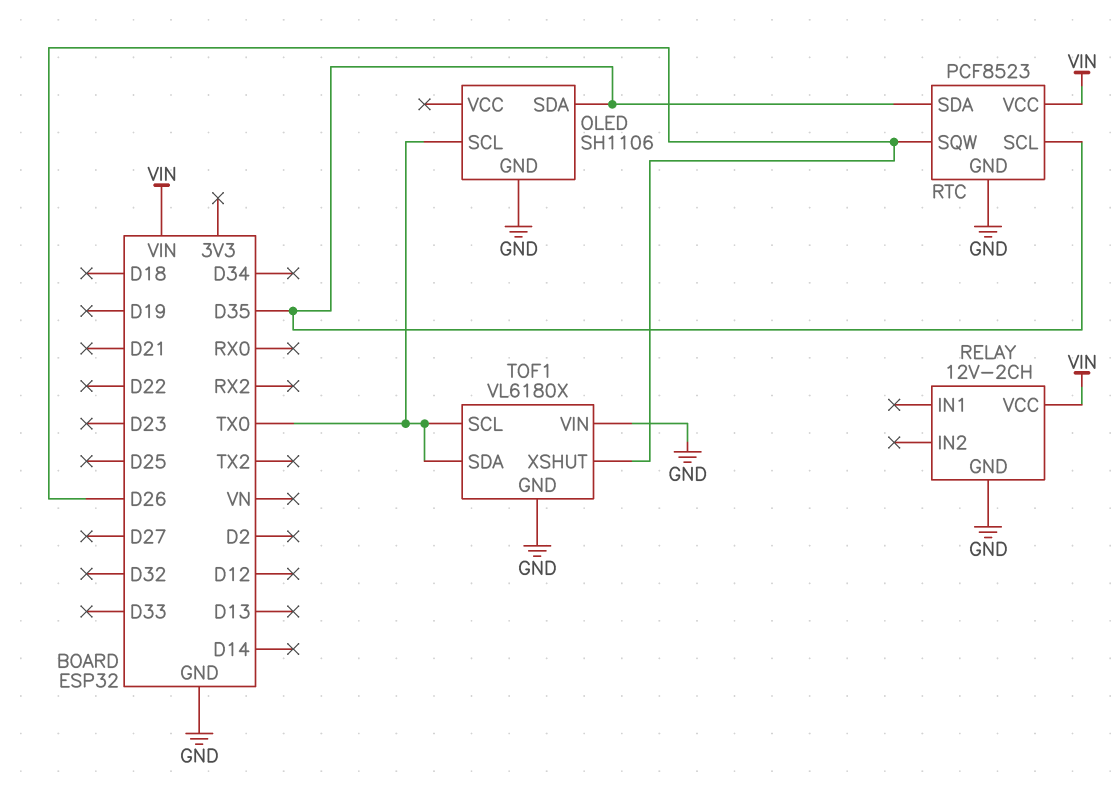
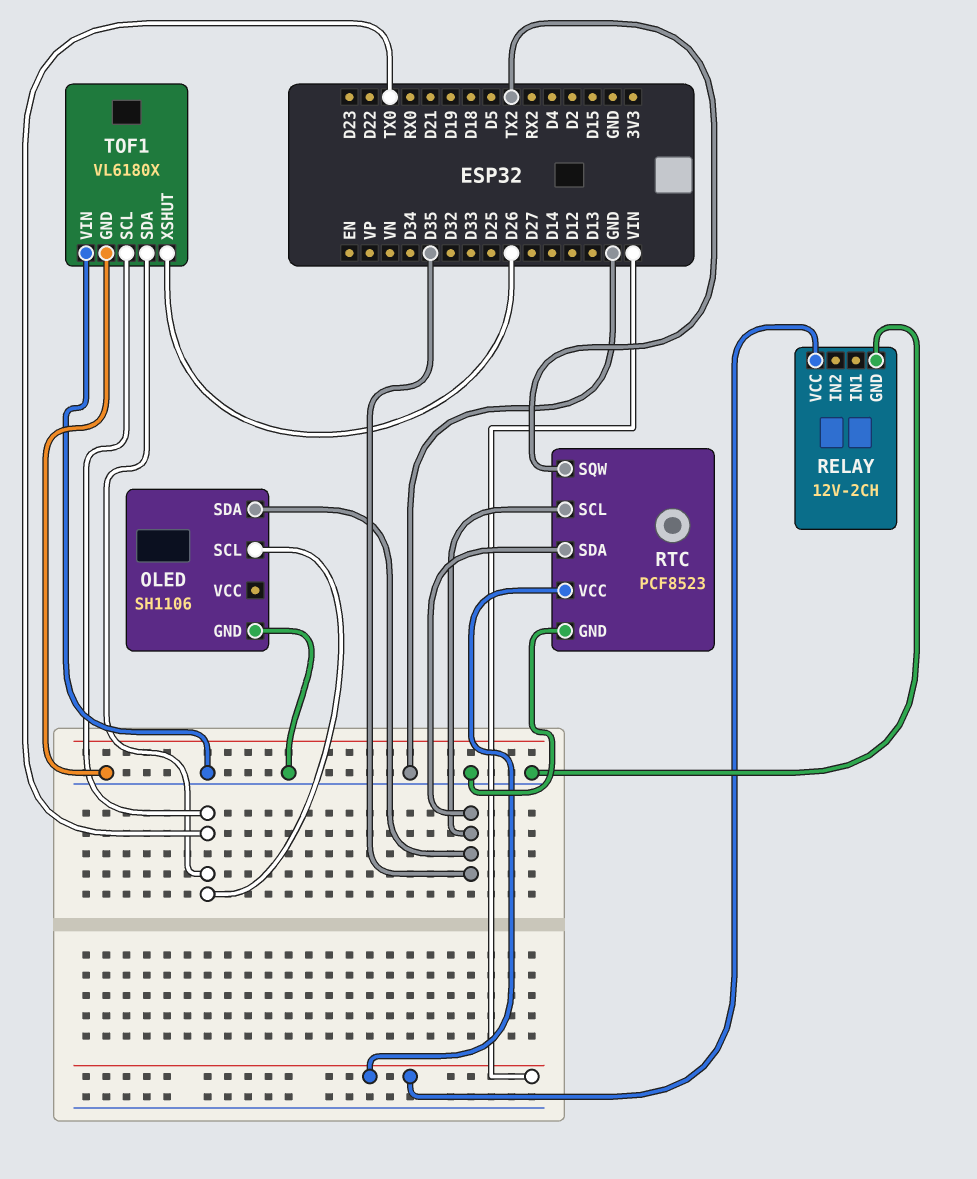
RTC pin SQW: D26 -> TX2

